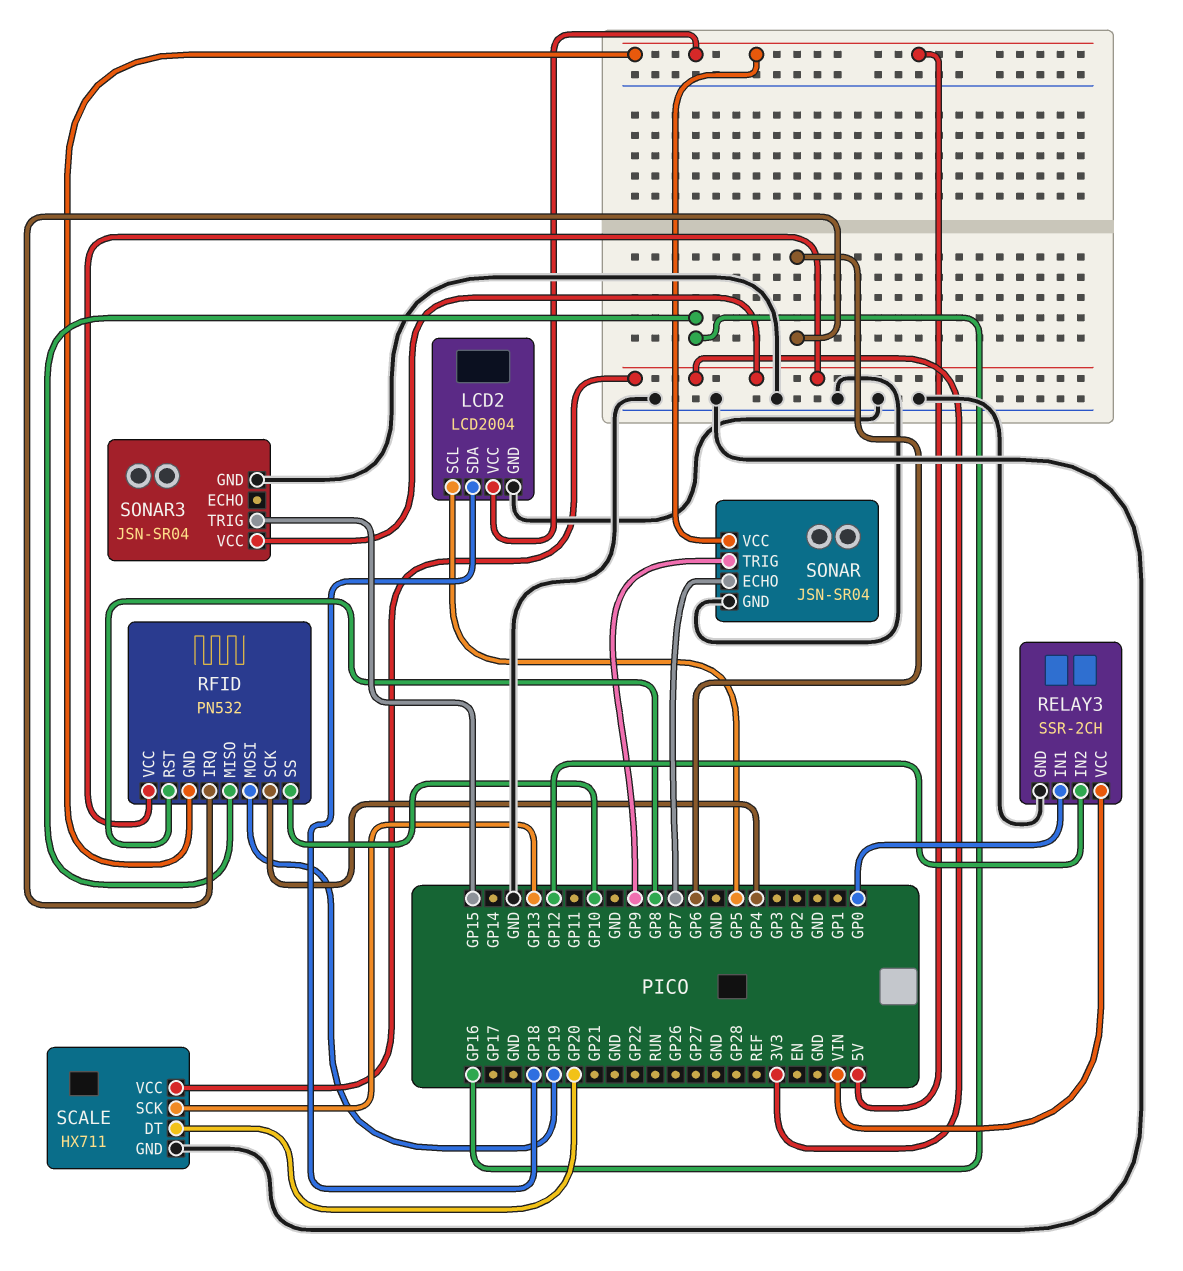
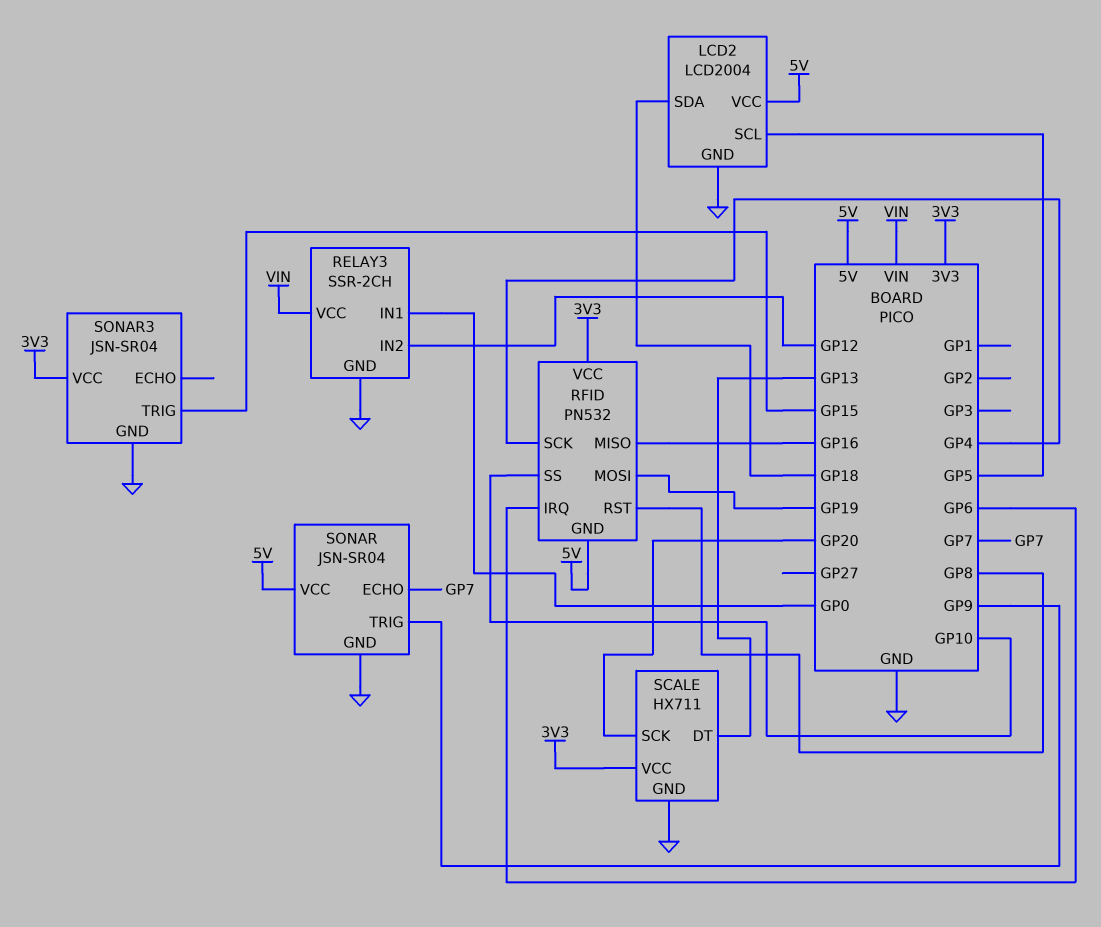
SCALE pin DT: GP20 -> GP13
SCALE pin SCK: GP13 -> GP20

